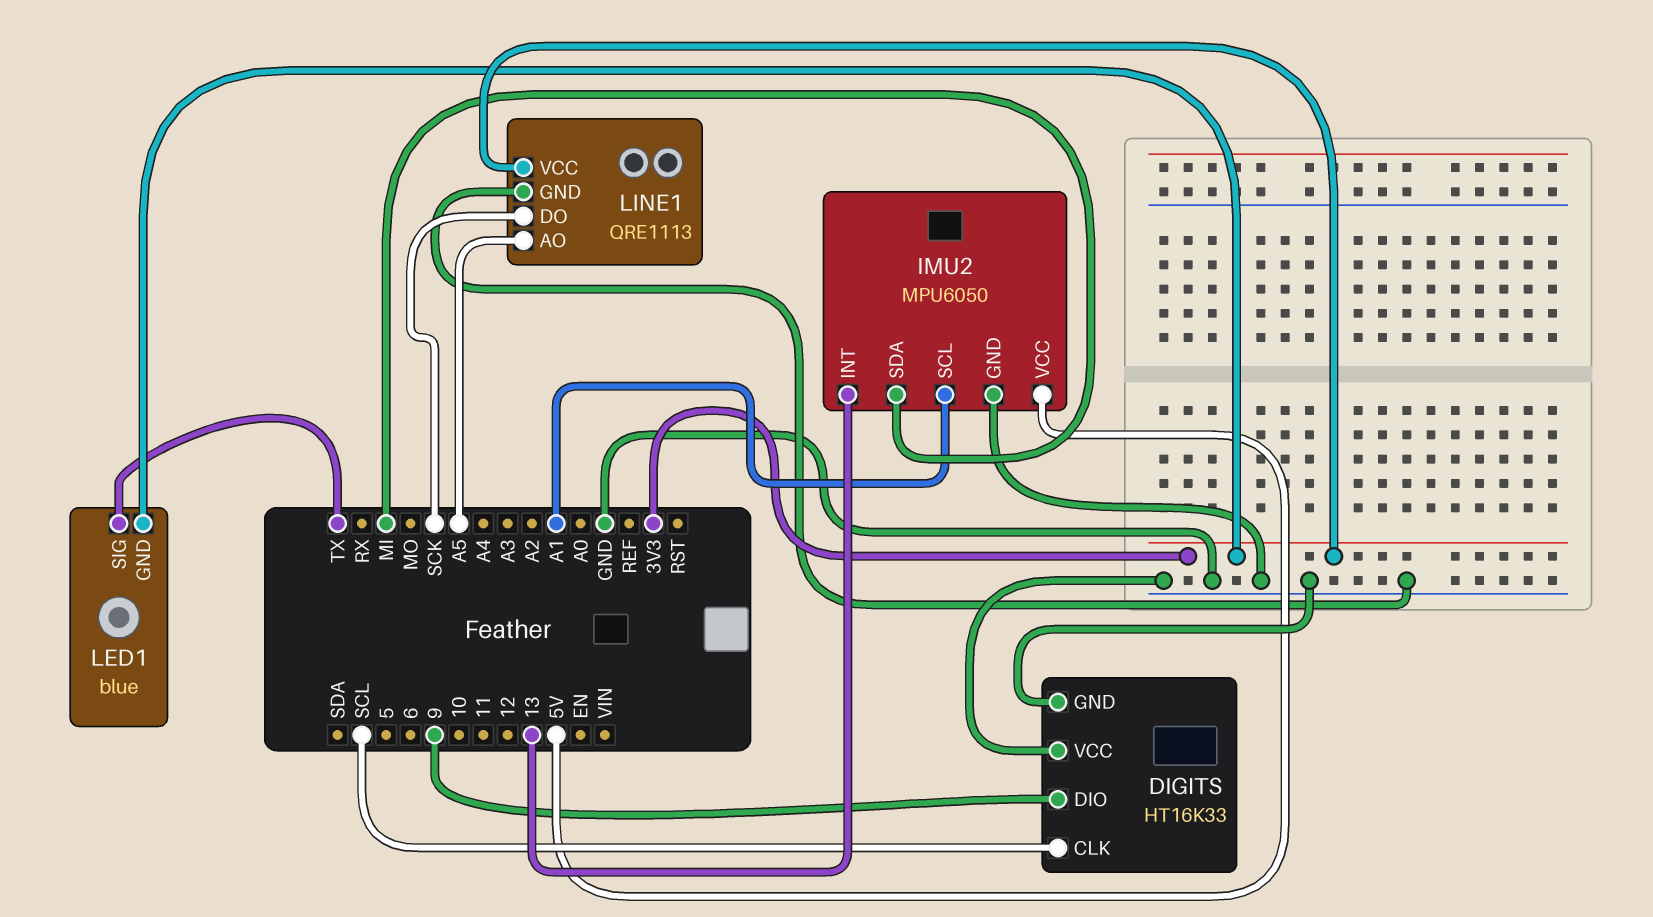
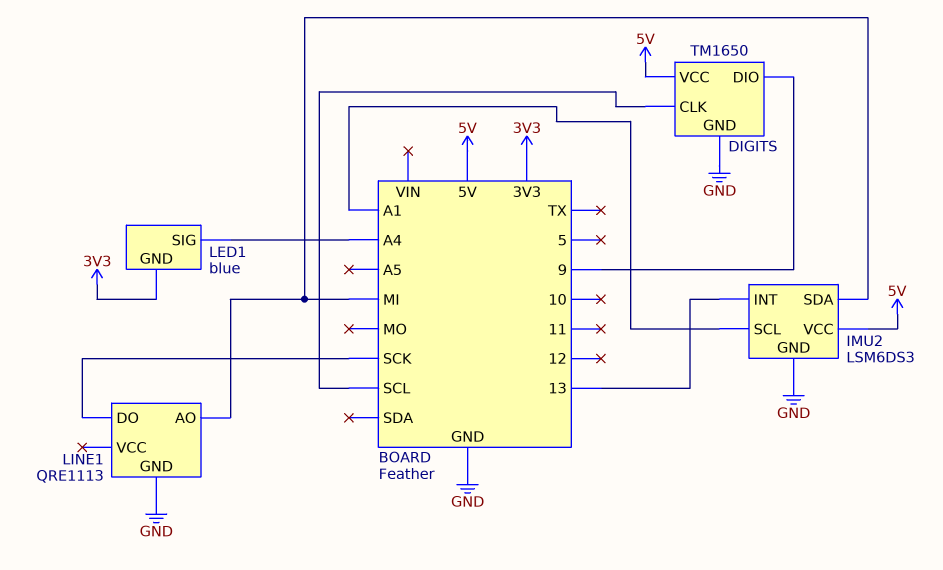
DIGITS: HT16K33 -> TM1650
DIGITS pin VCC: GND -> 5V
IMU2: MPU6050 -> LSM6DS3
LED1 pin SIG: TX -> A4
LINE1 pin AO: A5 -> MI
LINE1 pin VCC: 3V3 -> none

